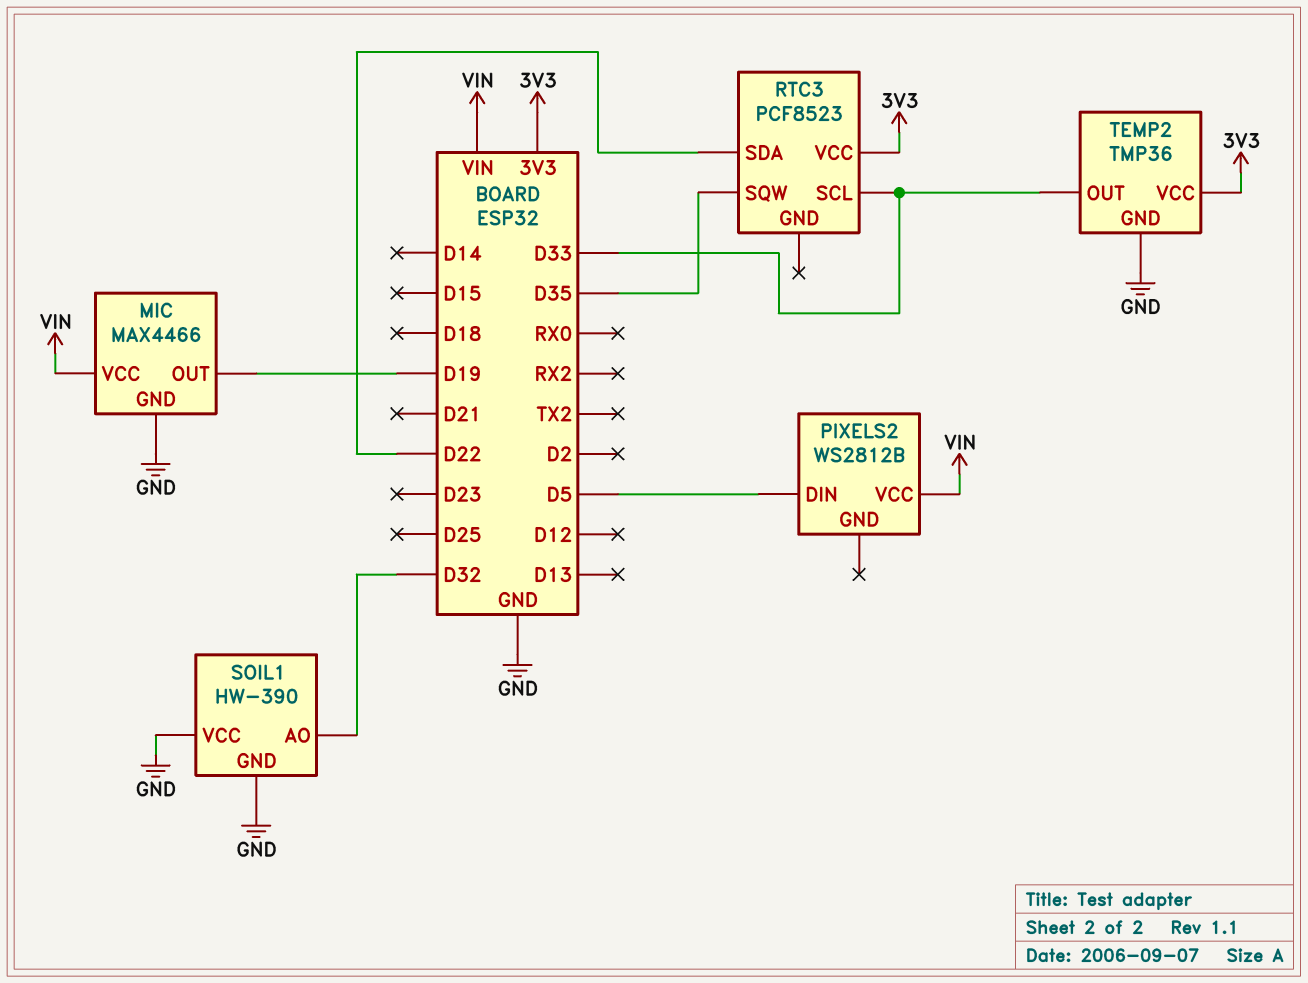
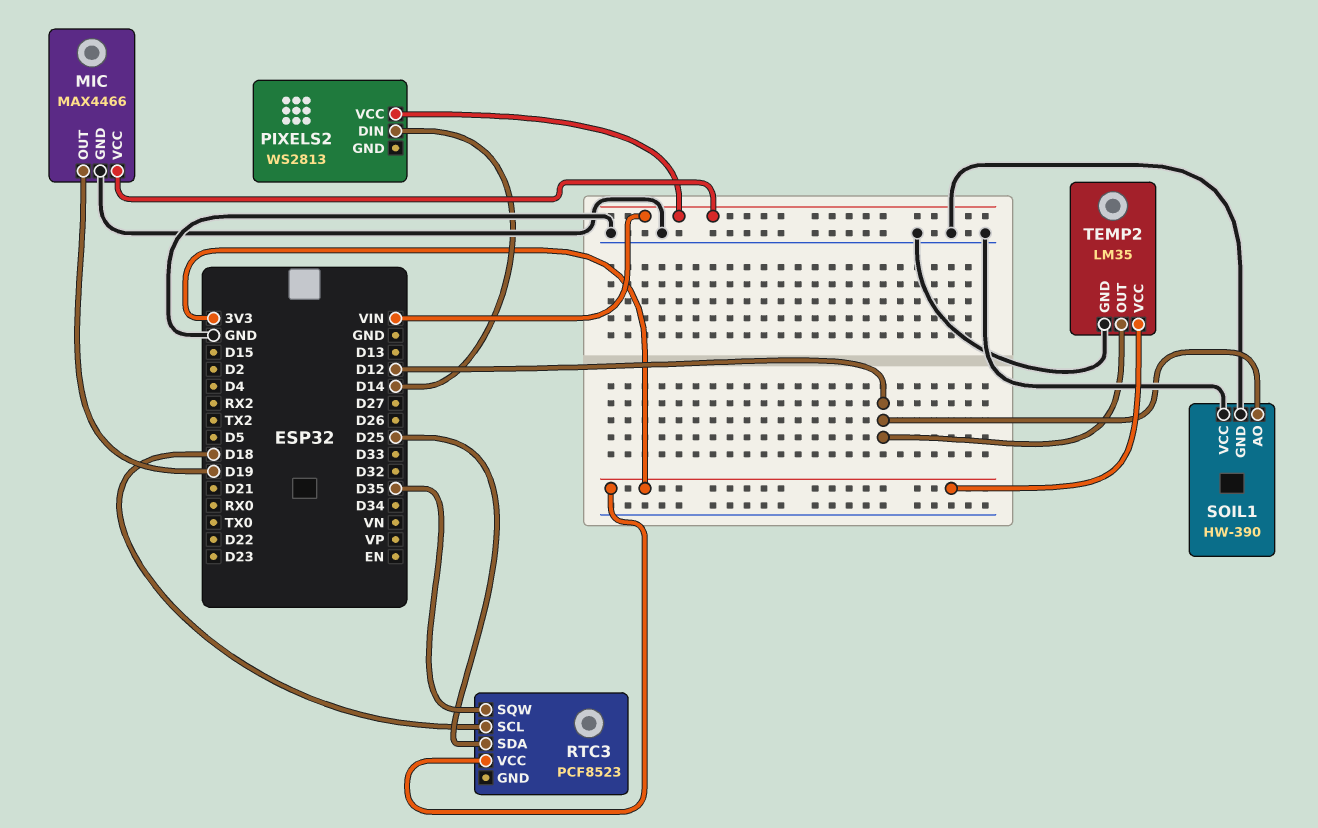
PIXELS2: WS2812B -> WS2813
PIXELS2 pin DIN: D5 -> D14
RTC3 pin SCL: D33 -> D18
RTC3 pin SDA: D22 -> D25
SOIL1 pin AO: D32 -> D12
TEMP2: TMP36 -> LM35
TEMP2 pin OUT: D33 -> D12

